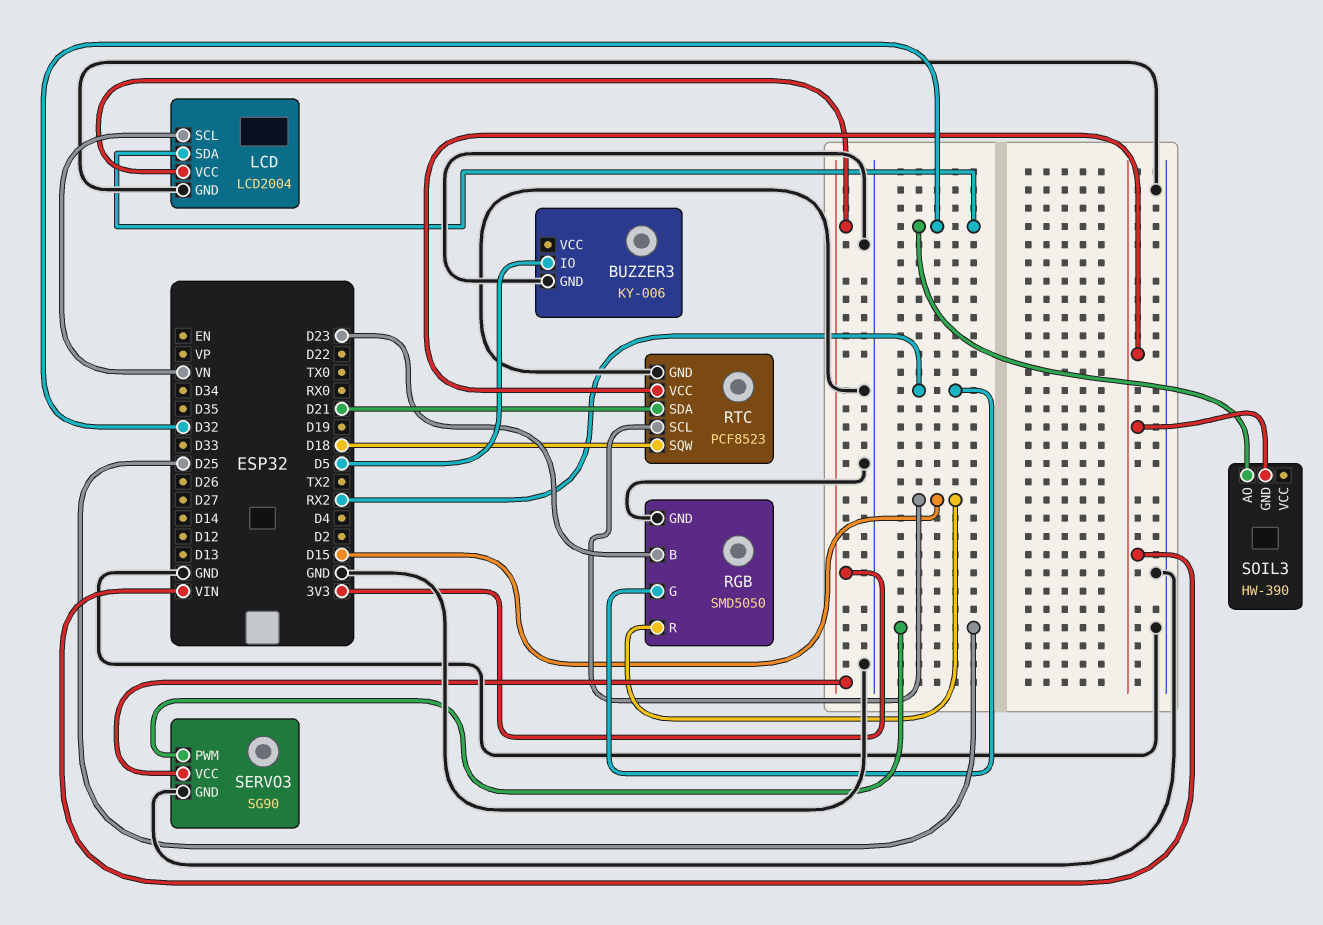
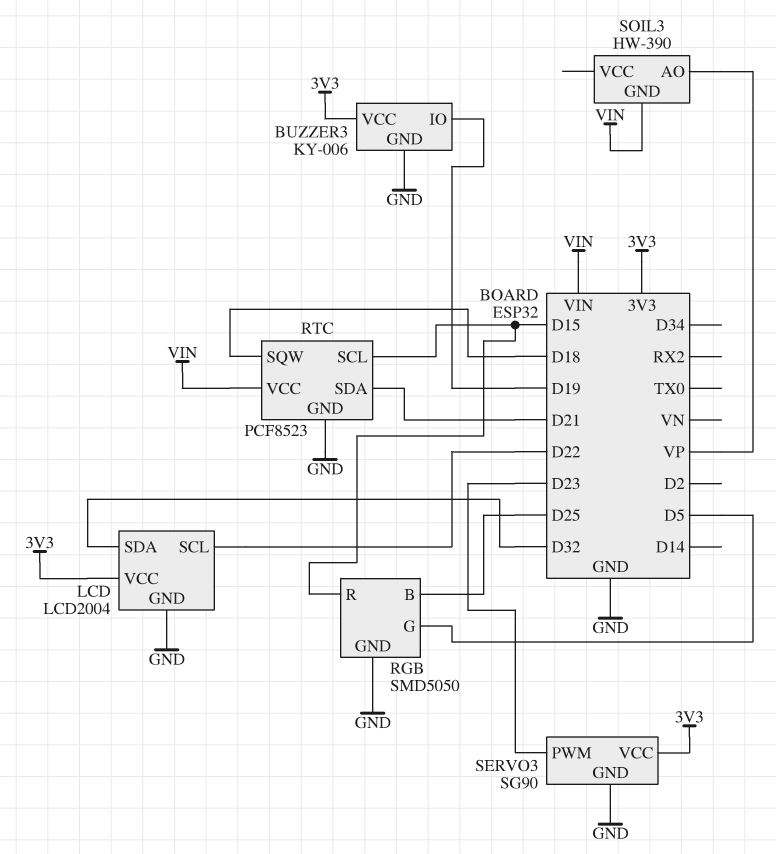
BUZZER3 pin IO: D5 -> D19
BUZZER3 pin VCC: none -> 3V3
LCD pin SCL: VN -> D22
RGB pin B: D23 -> D25
RGB pin G: RX2 -> D5
SERVO3 pin PWM: D25 -> D23
SOIL3 pin AO: D32 -> VP

